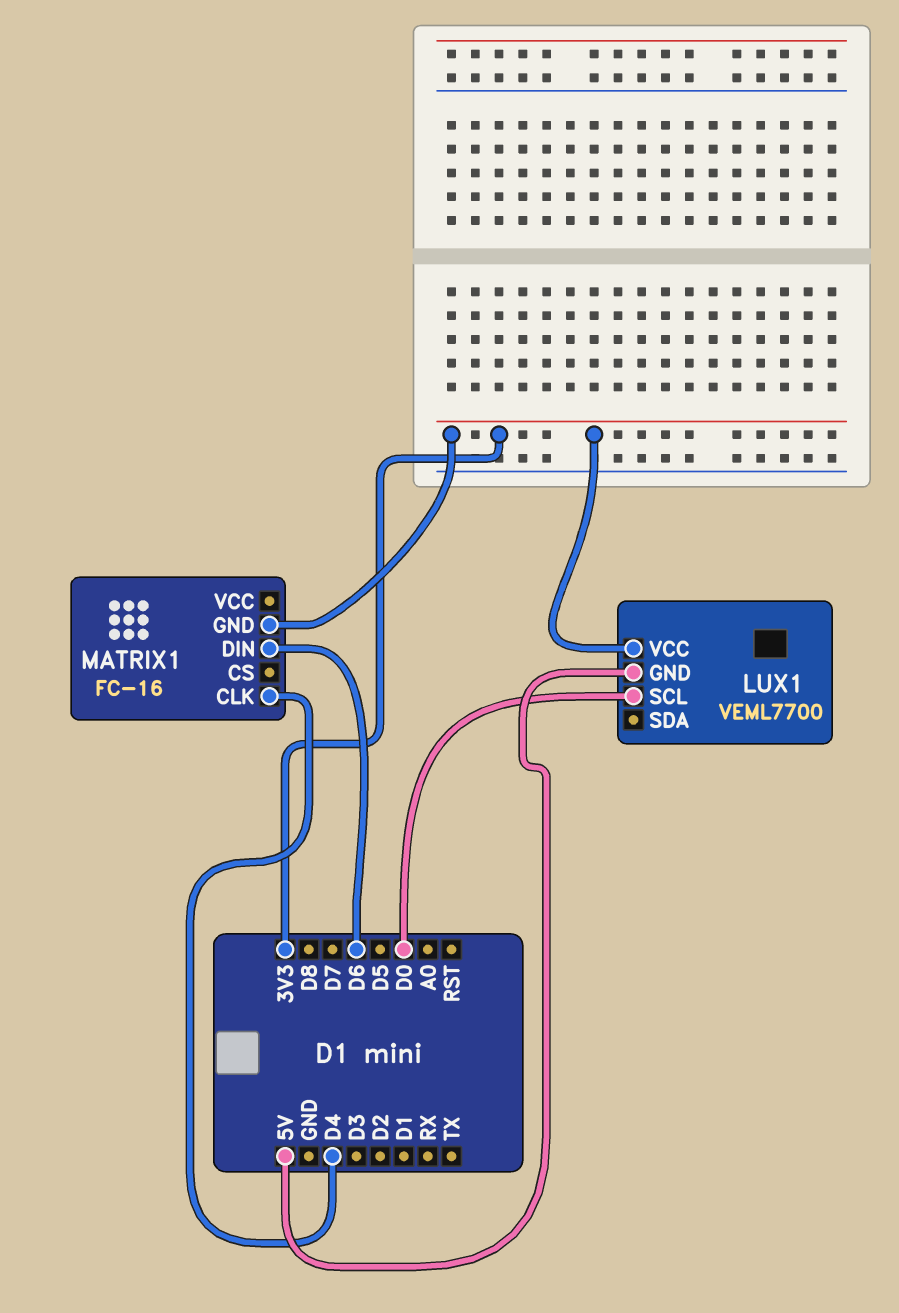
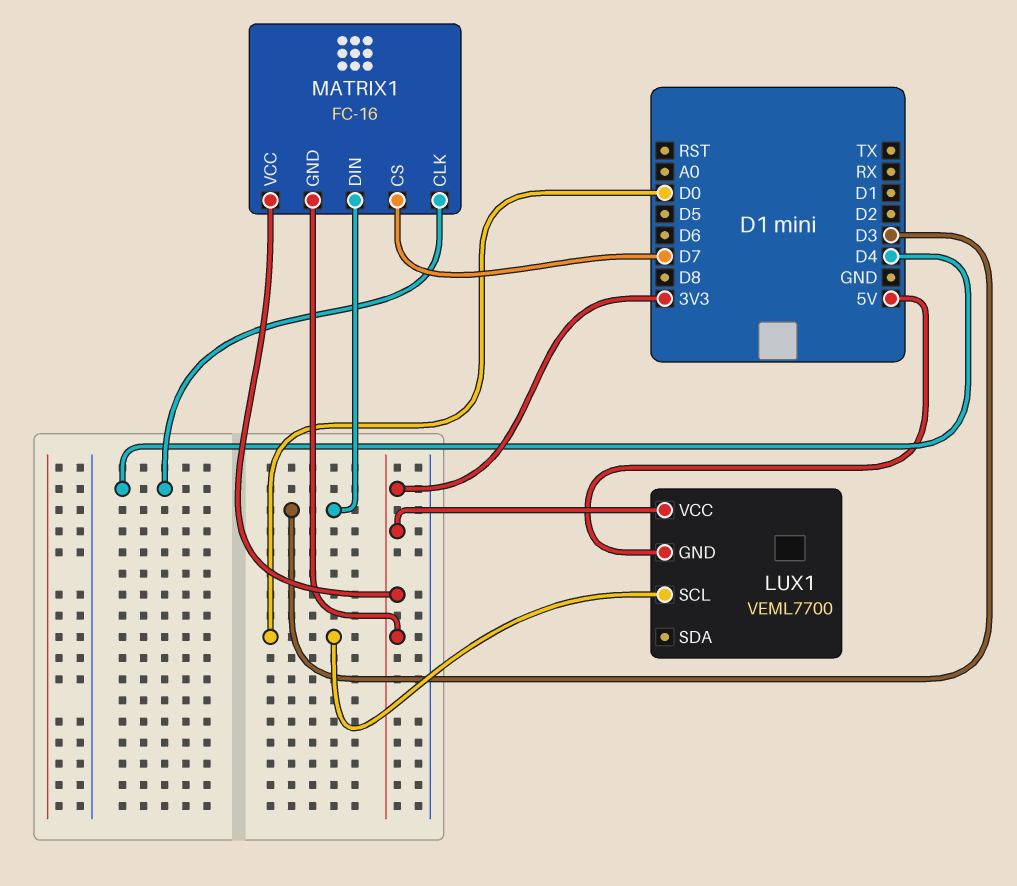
MATRIX1 pin CS: none -> D7
MATRIX1 pin DIN: D6 -> D3
MATRIX1 pin VCC: none -> 3V3

